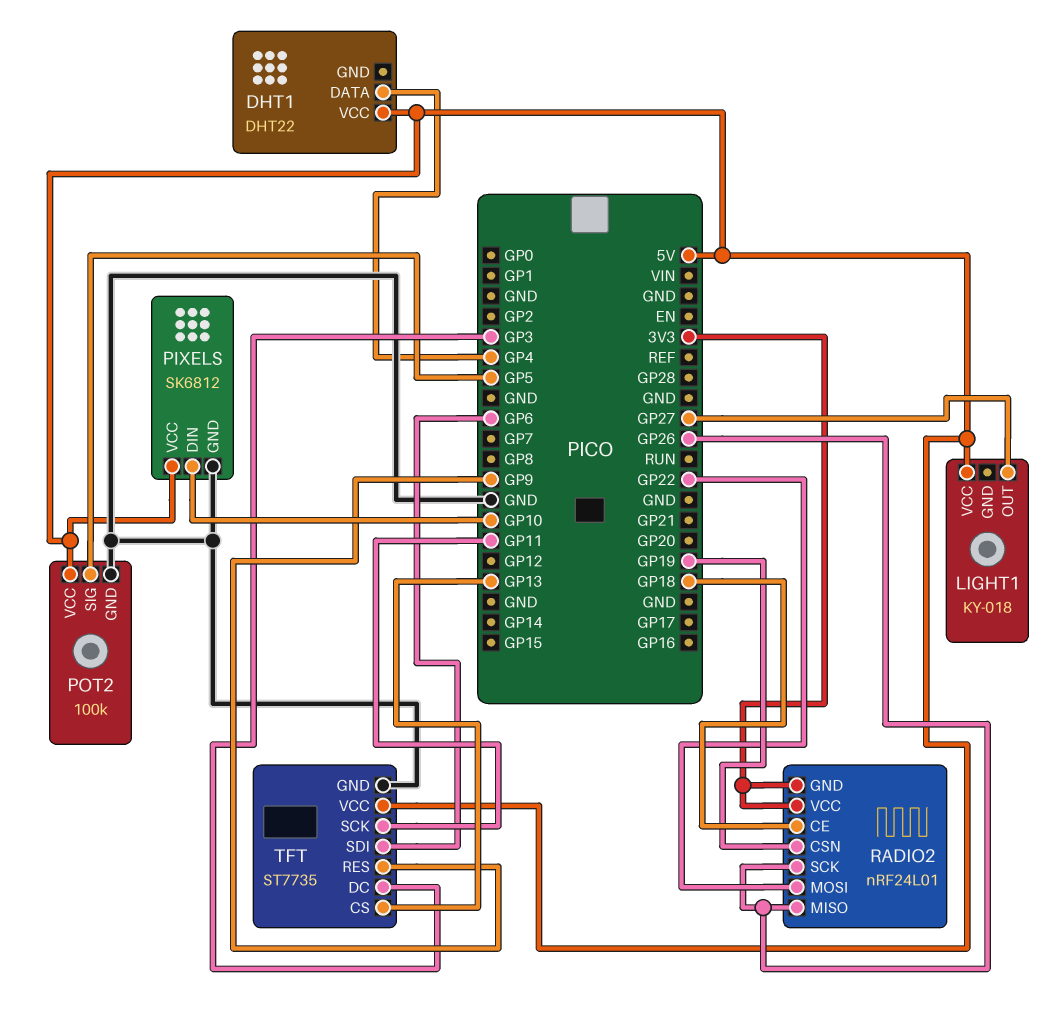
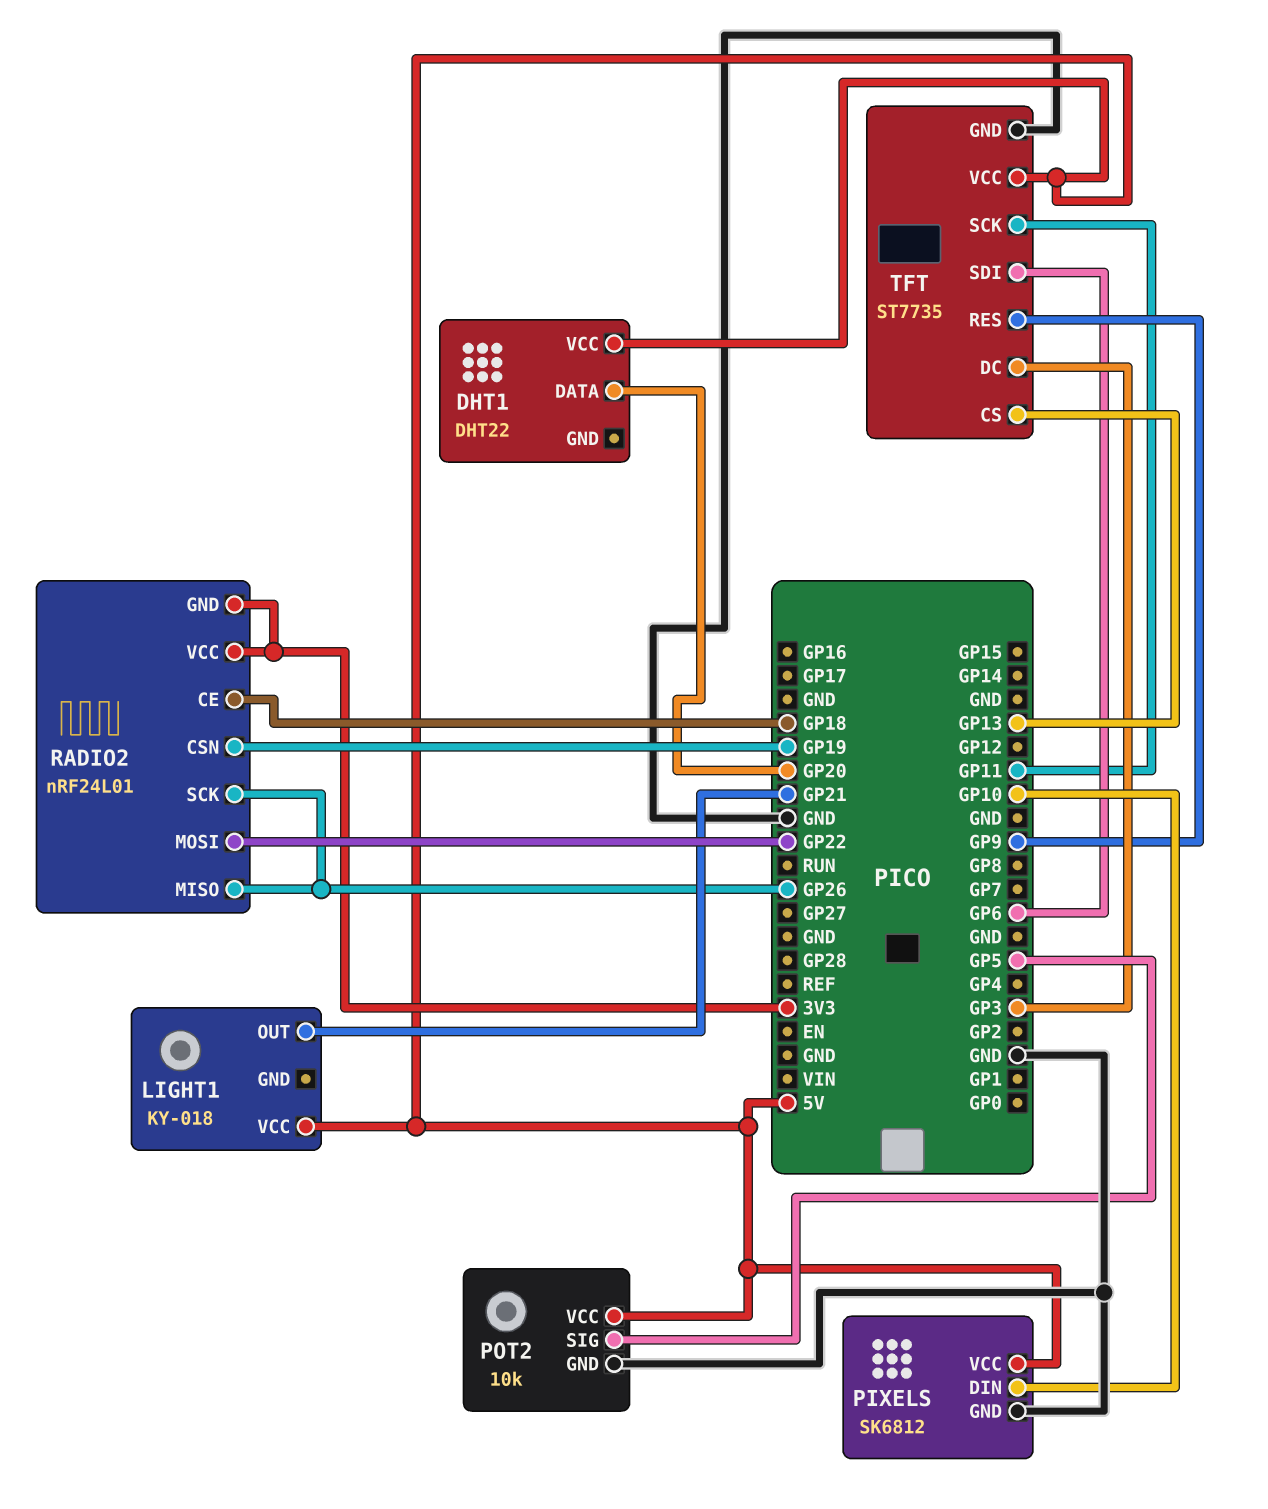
DHT1 pin DATA: GP4 -> GP20
LIGHT1 pin OUT: GP27 -> GP21
POT2: 100k -> 10k

